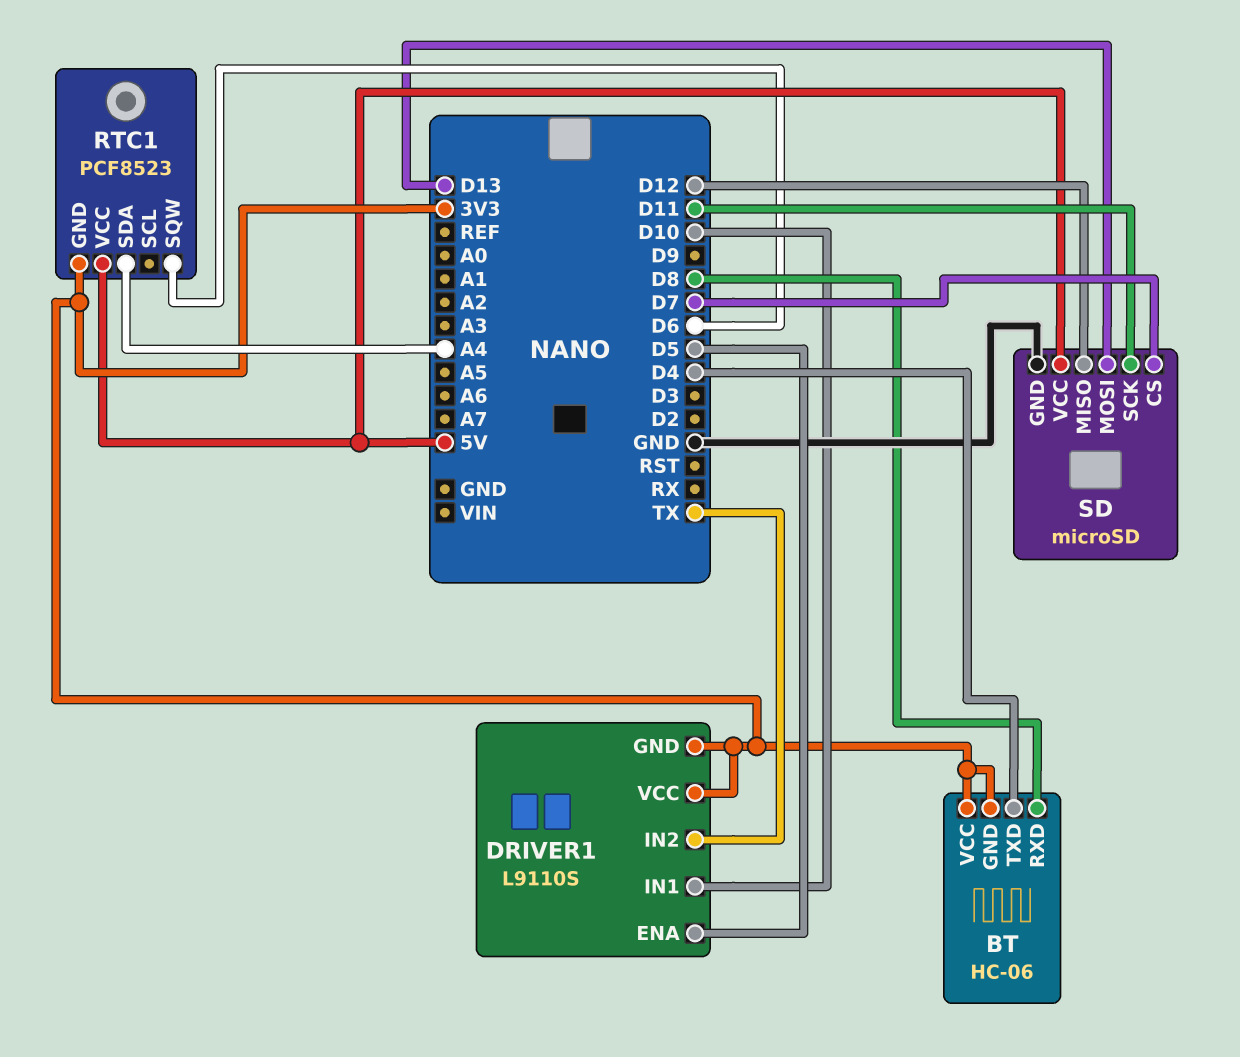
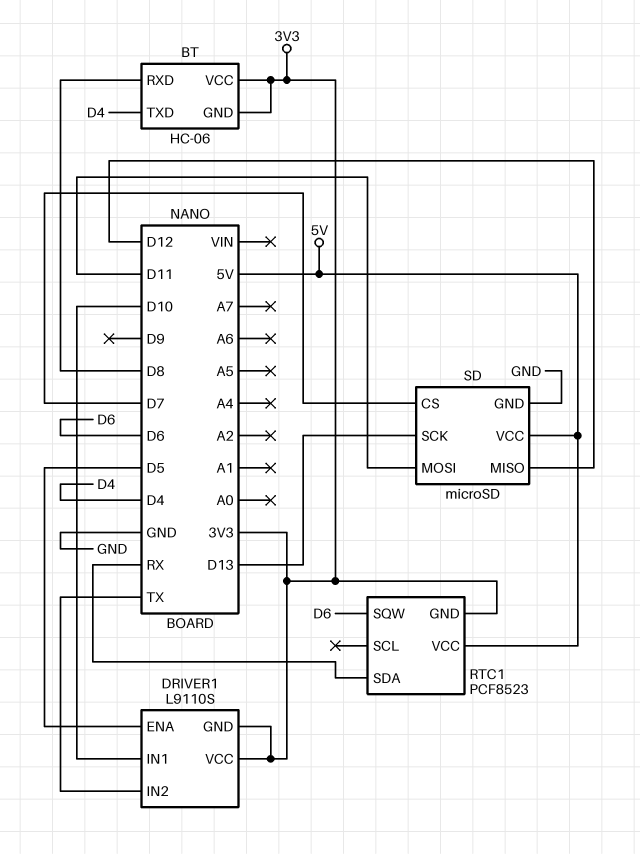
RTC1 pin SDA: A4 -> RX
SD pin MOSI: D13 -> D11
SD pin SCK: D11 -> D13

